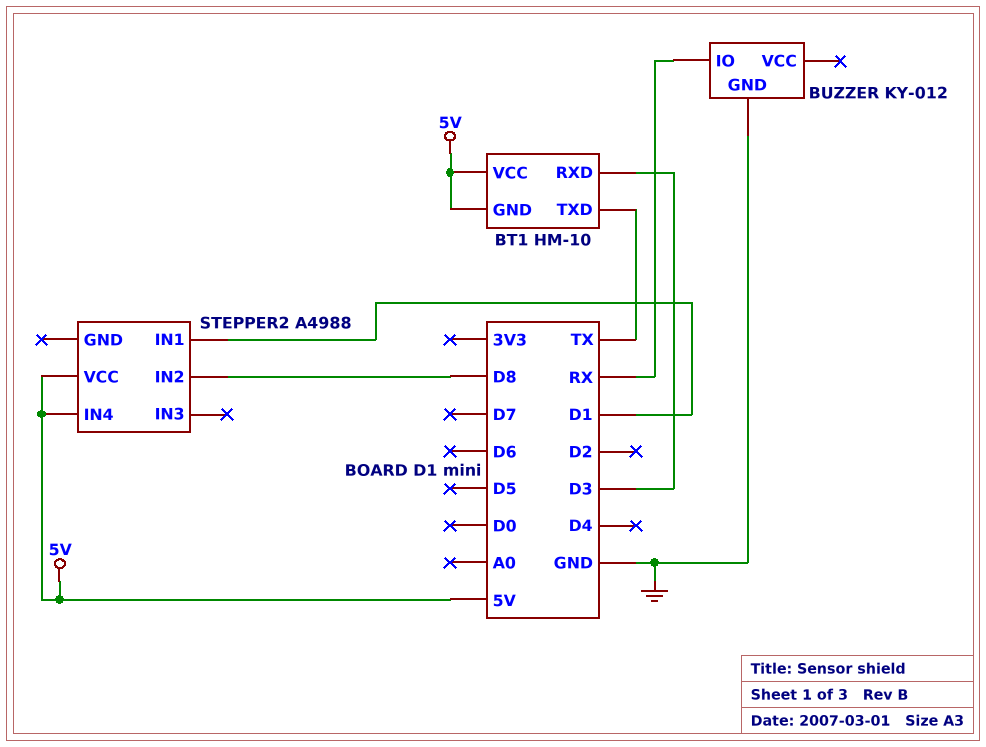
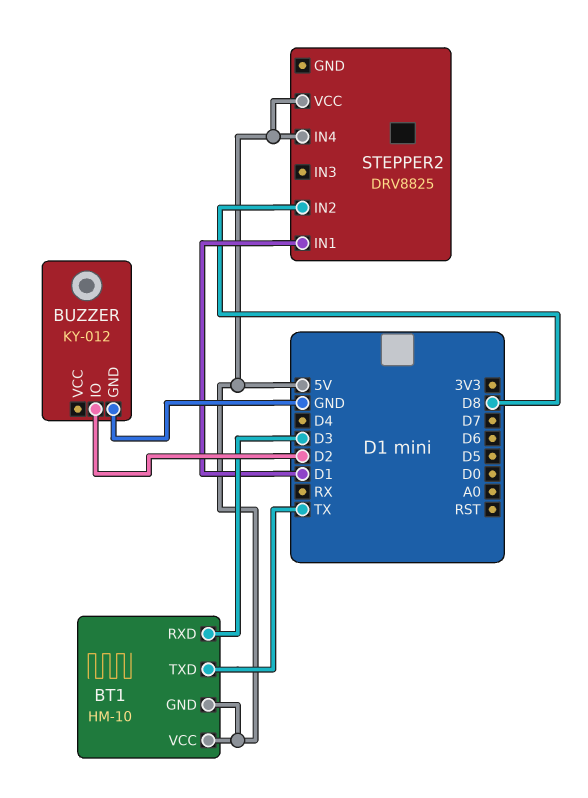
BUZZER pin IO: RX -> D2
STEPPER2: A4988 -> DRV8825

